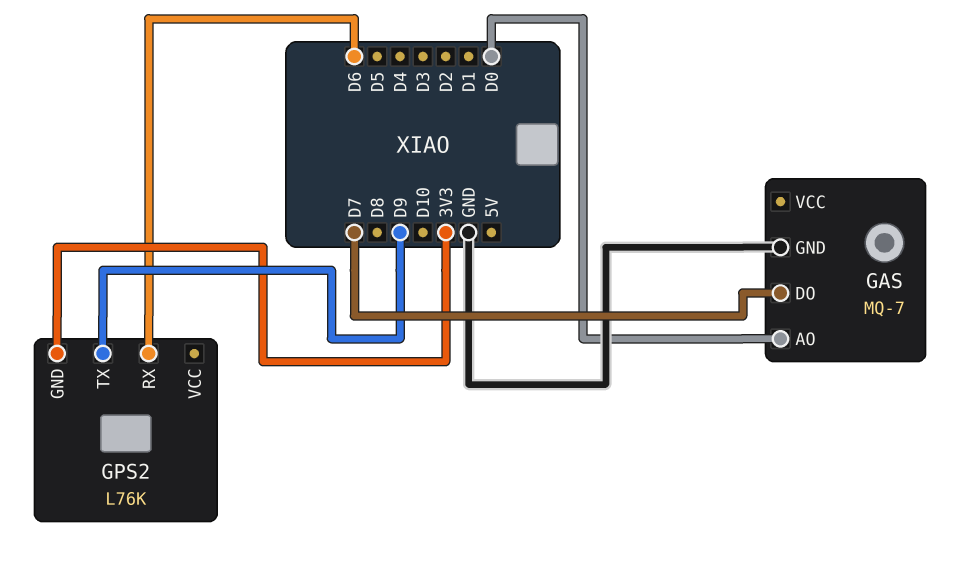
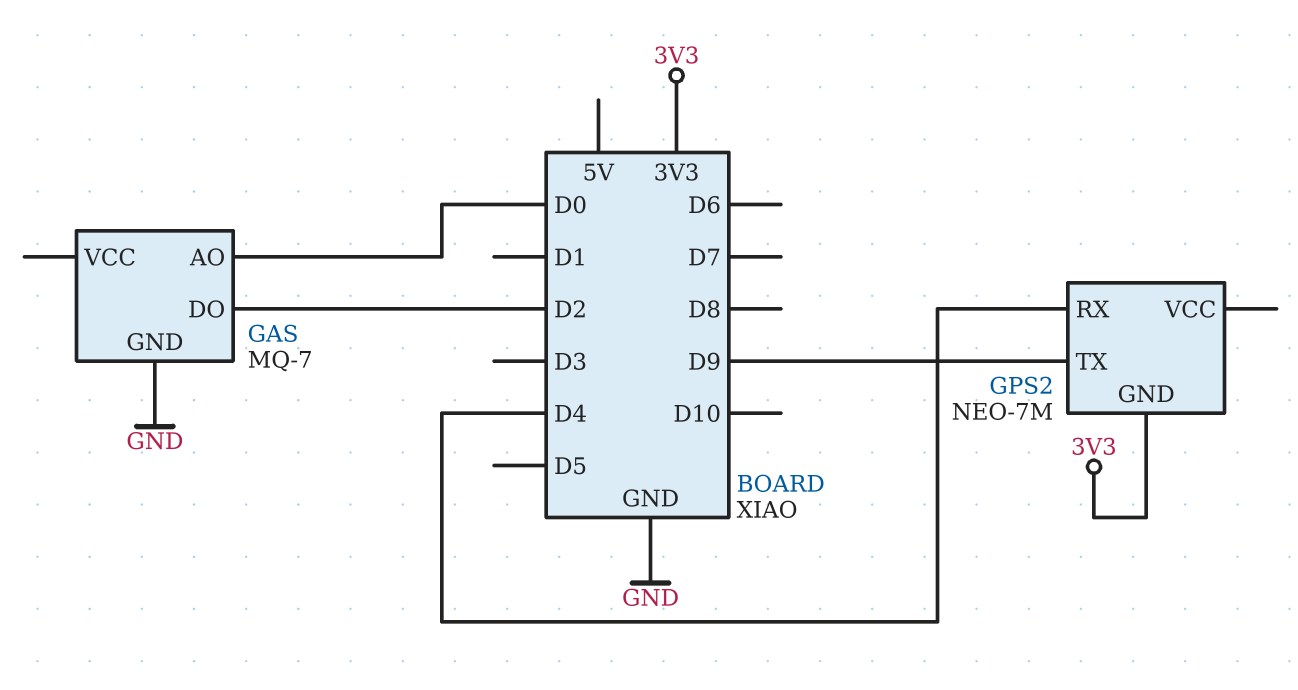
GAS pin DO: D7 -> D2
GPS2: L76K -> NEO-7M
GPS2 pin RX: D6 -> D4

